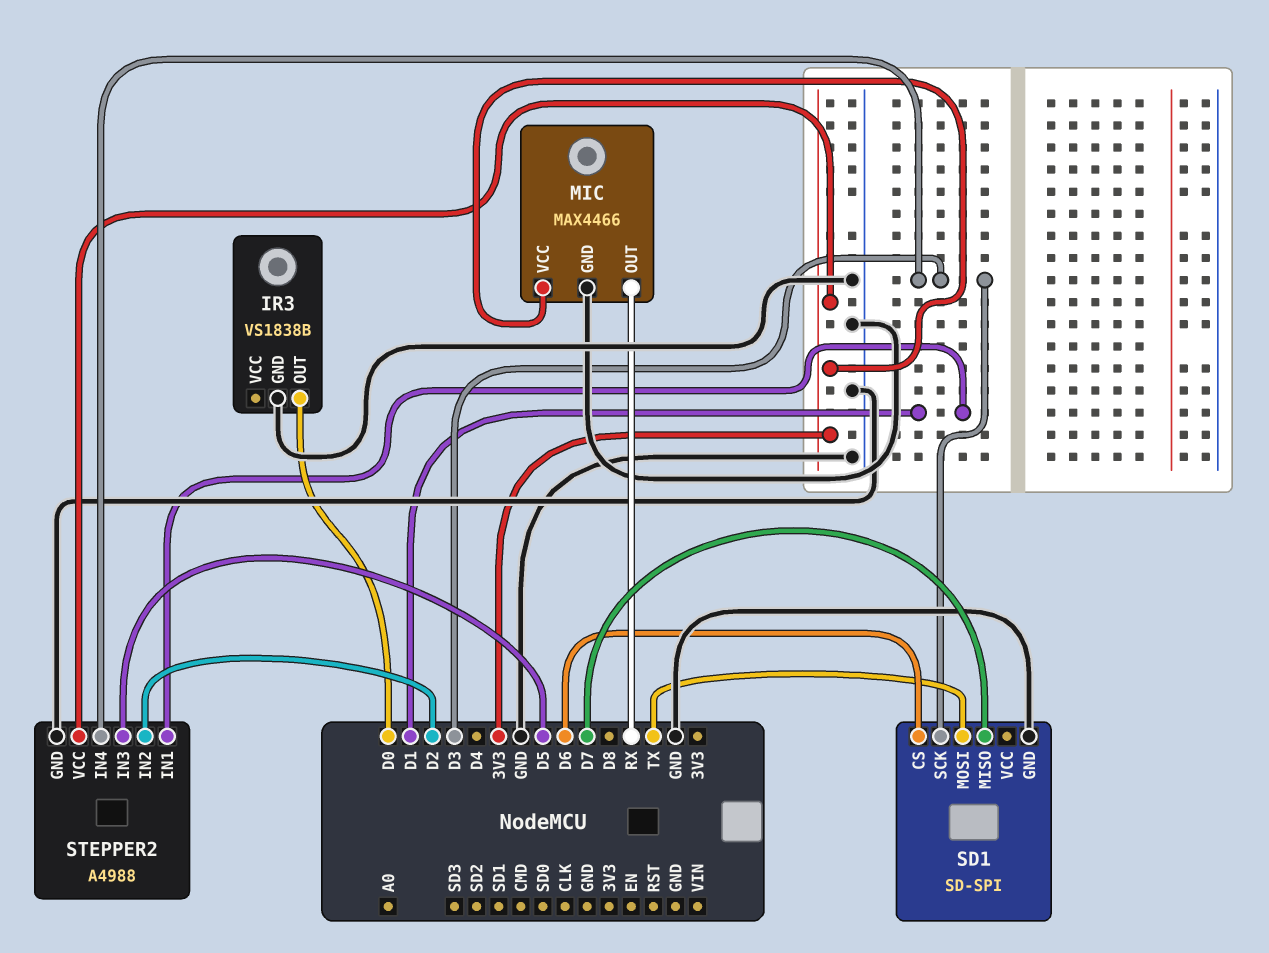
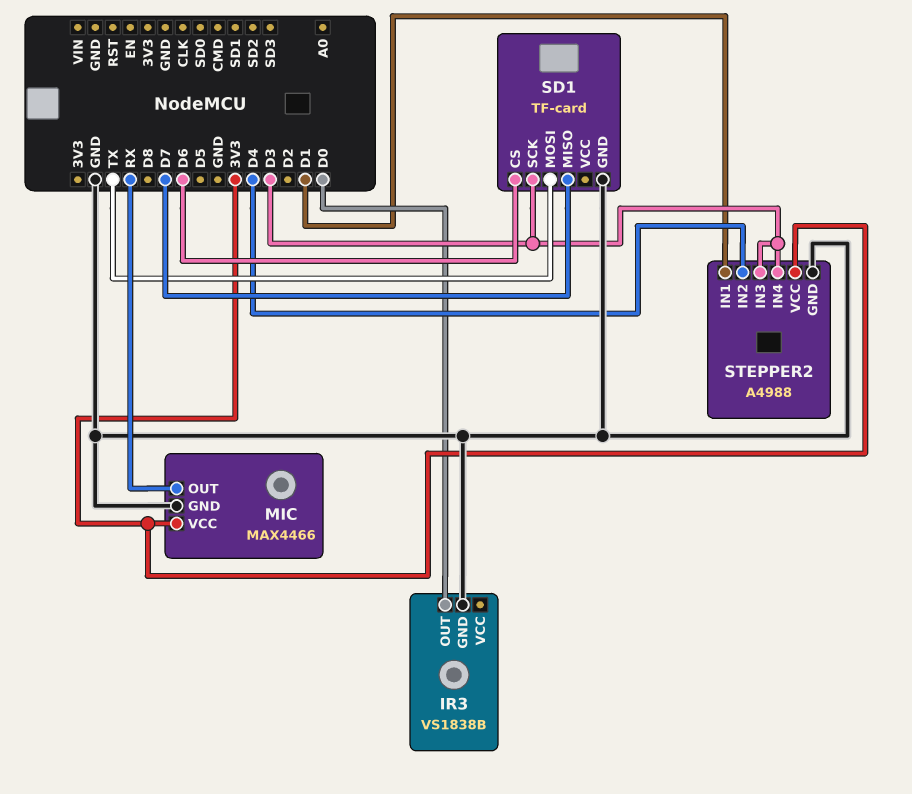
SD1: SD-SPI -> TF-card
STEPPER2 pin IN2: D2 -> D4
STEPPER2 pin IN3: D5 -> D3

